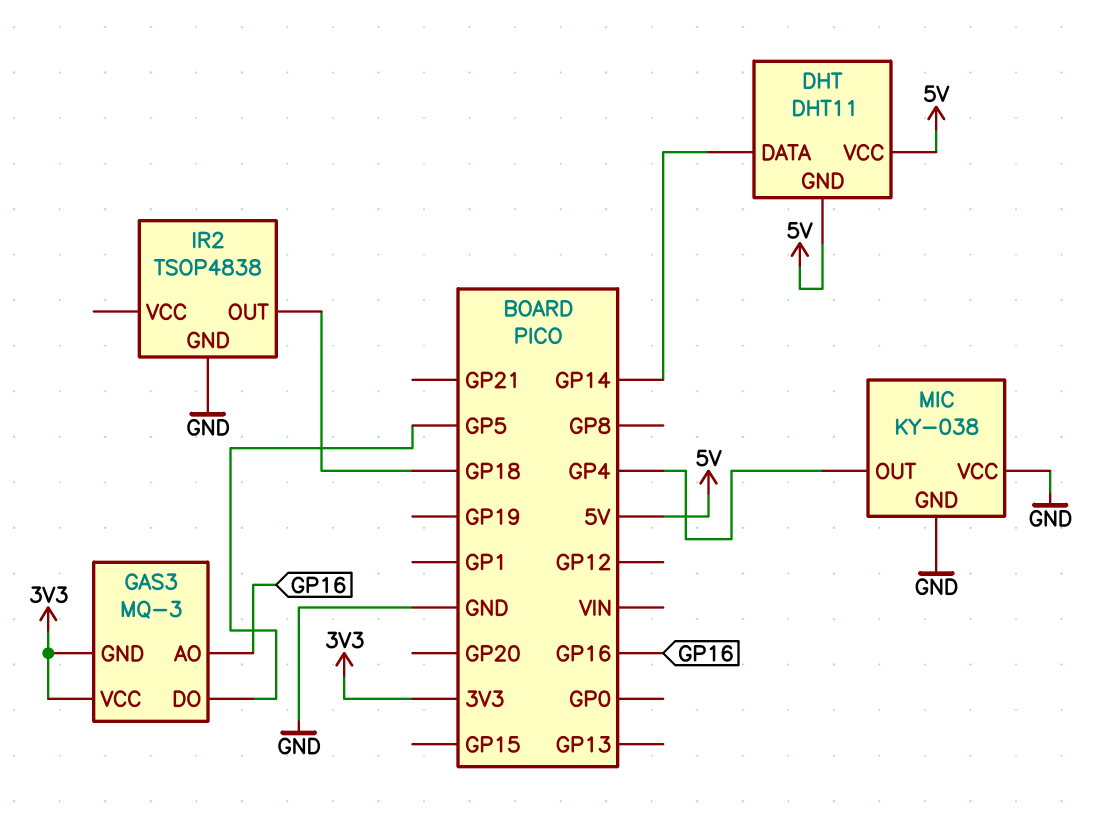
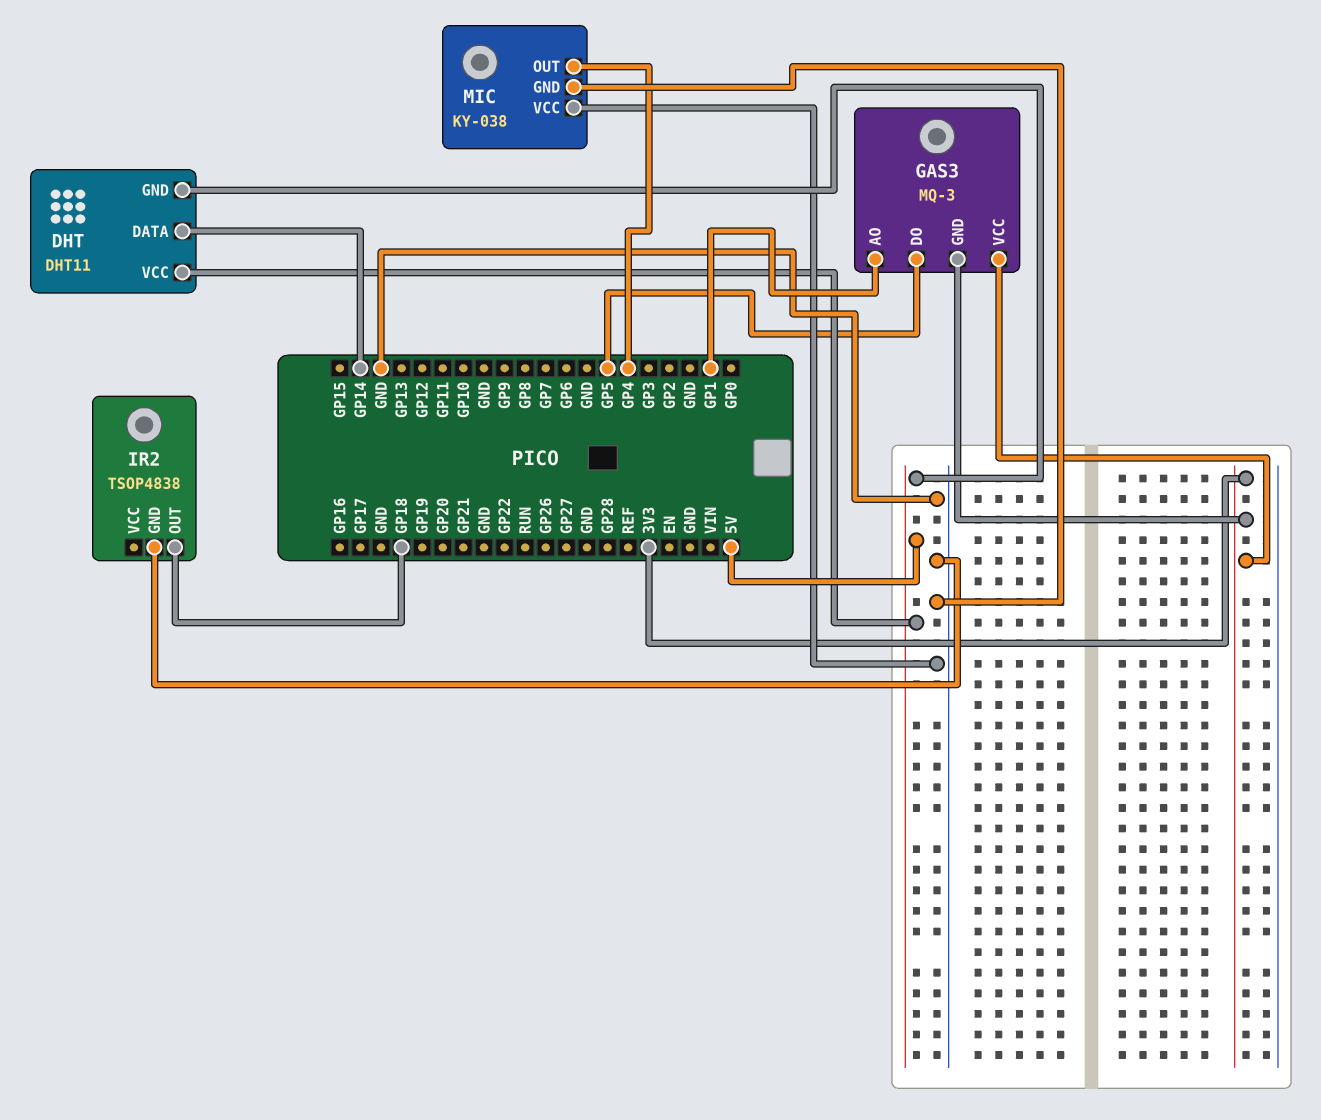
GAS3 pin AO: GP16 -> GP1

